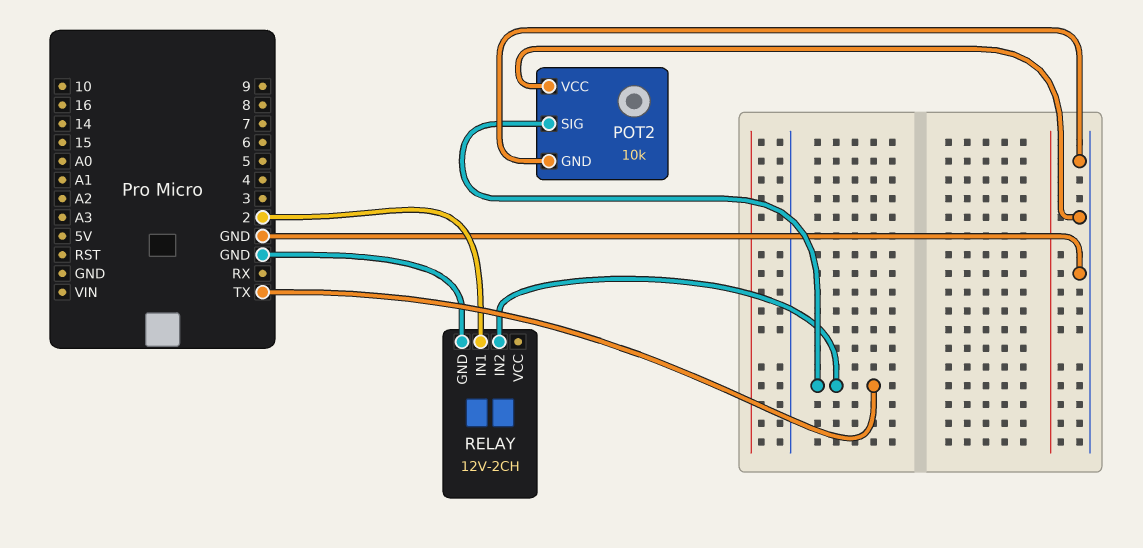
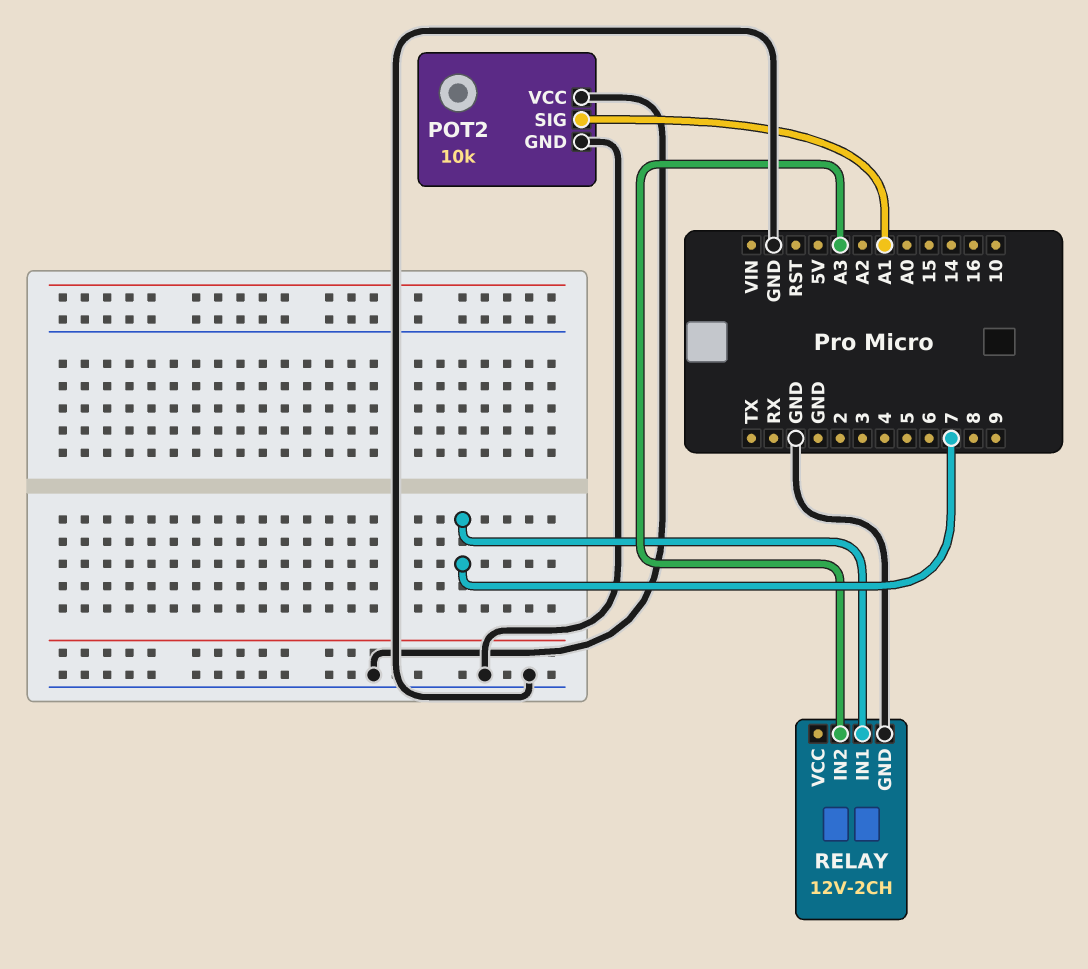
POT2 pin SIG: TX -> A1
RELAY pin IN1: 2 -> 7
RELAY pin IN2: TX -> A3

